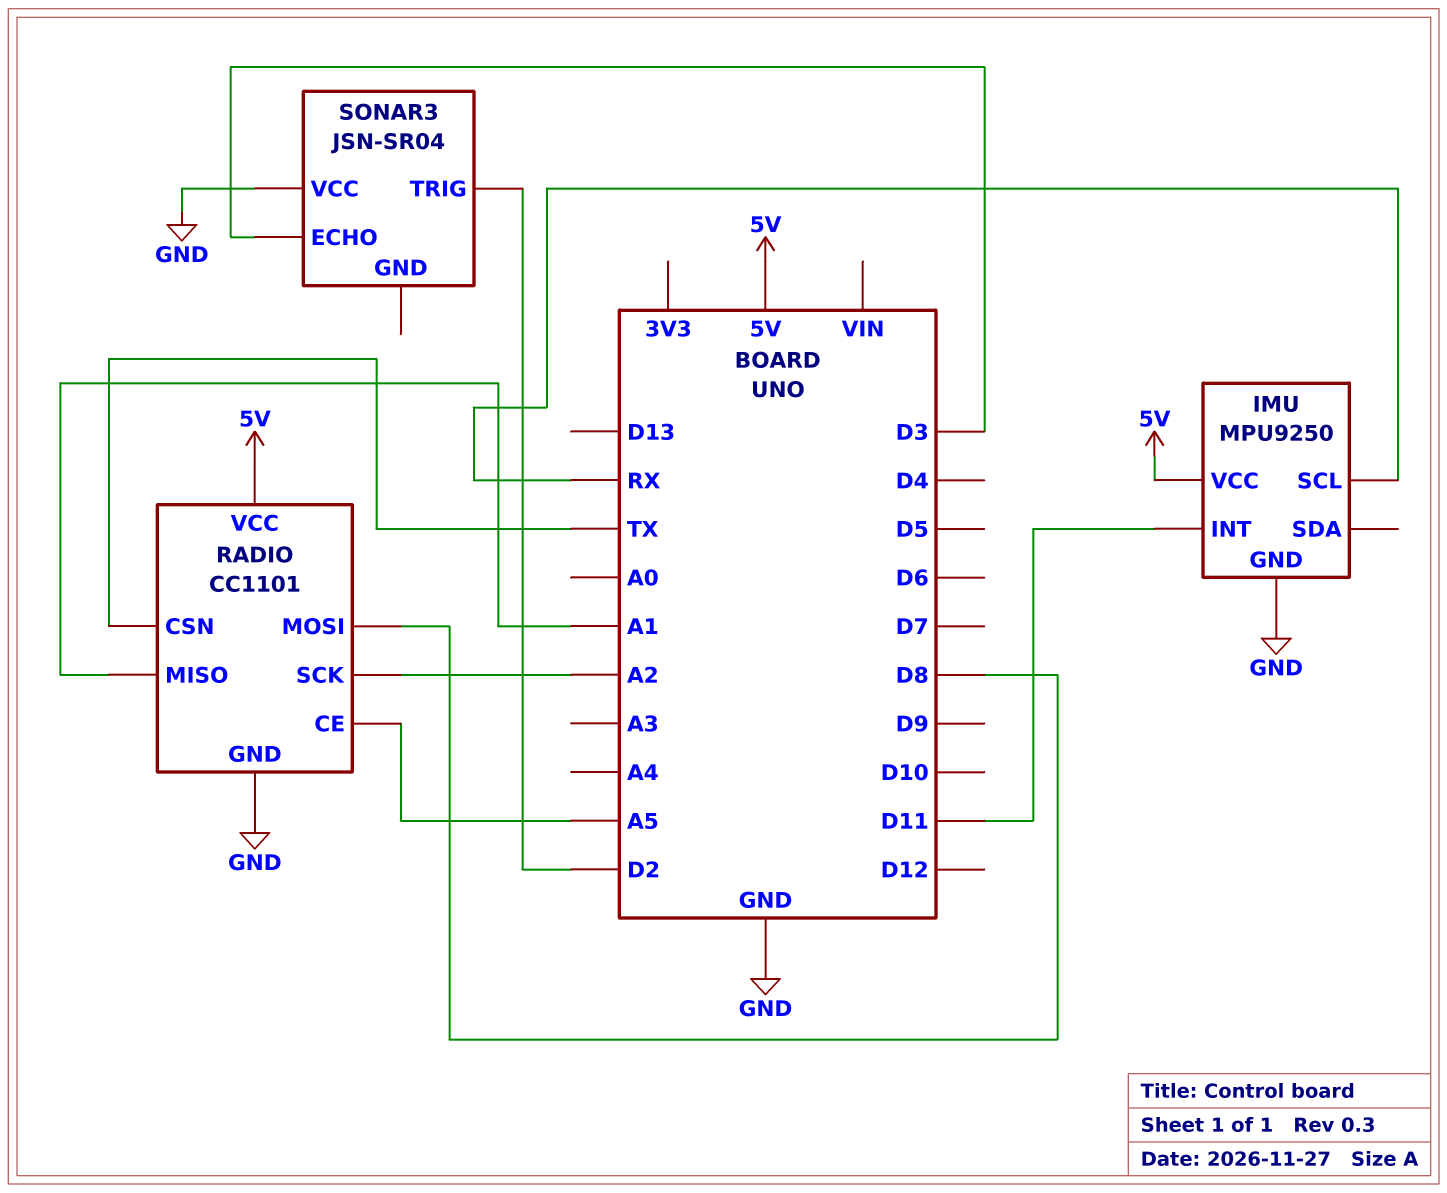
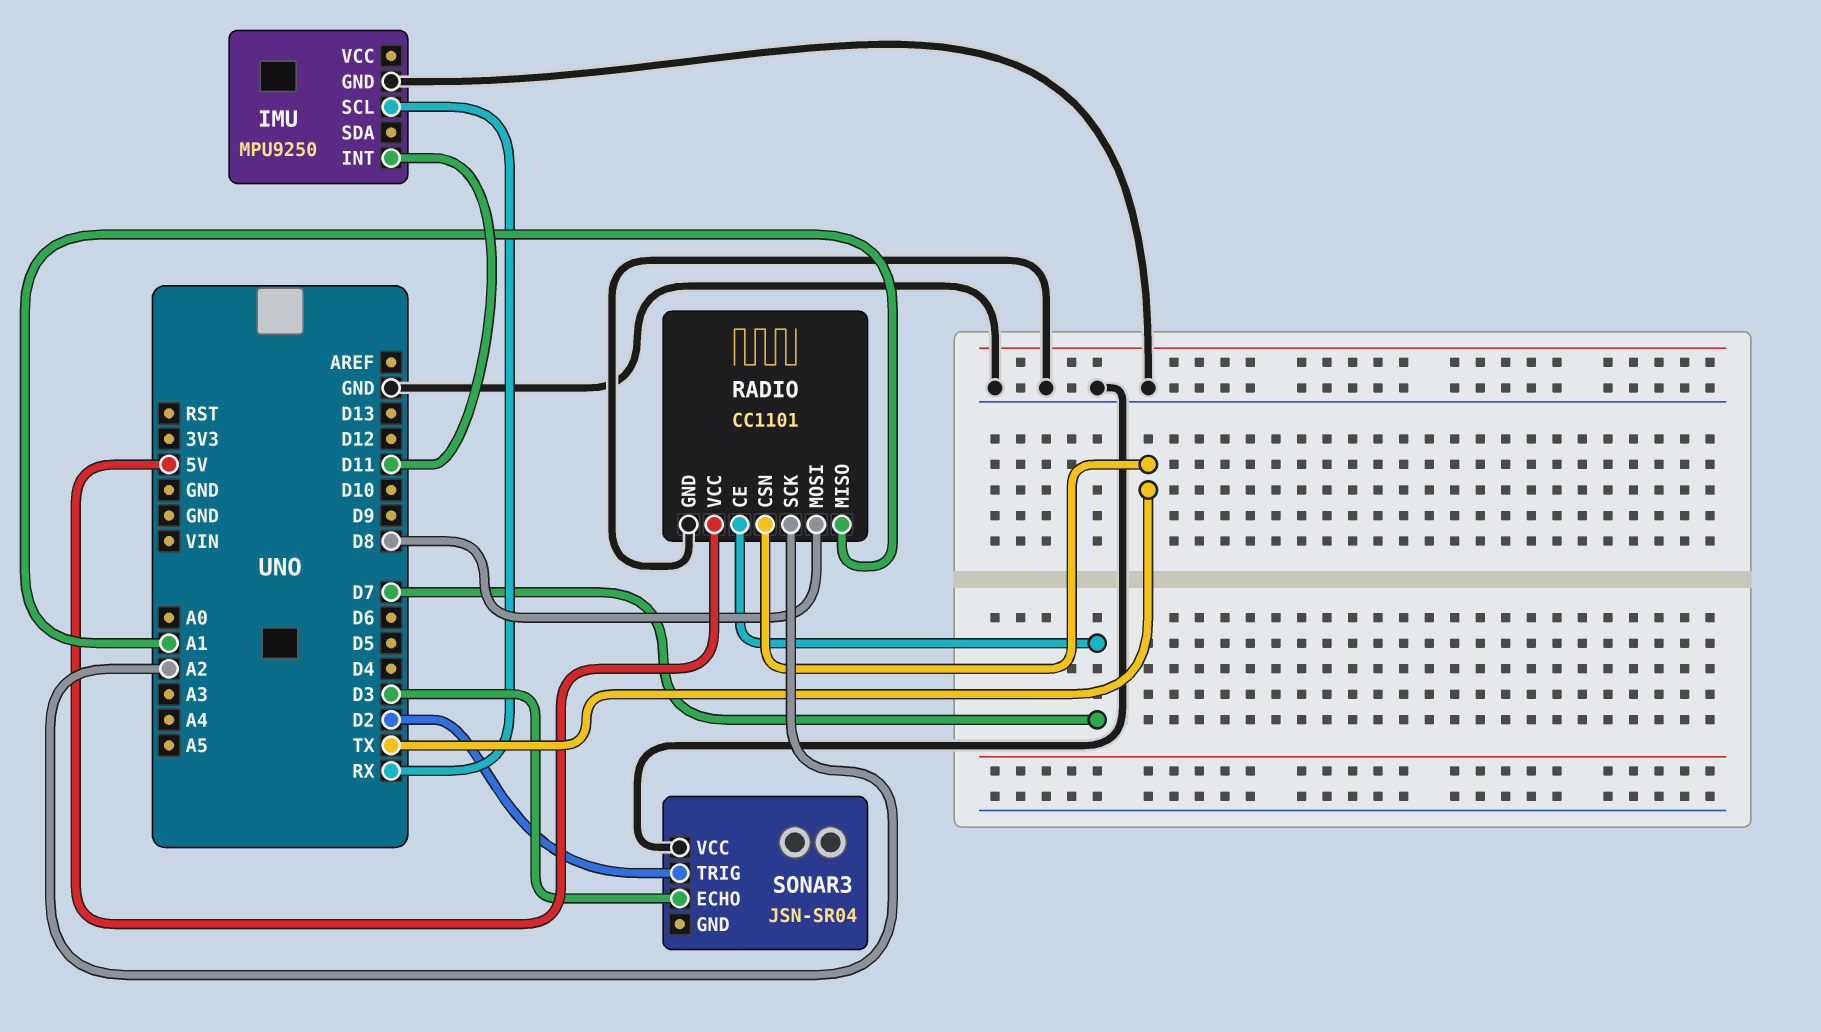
IMU pin VCC: 5V -> none
RADIO pin CE: A5 -> D7

